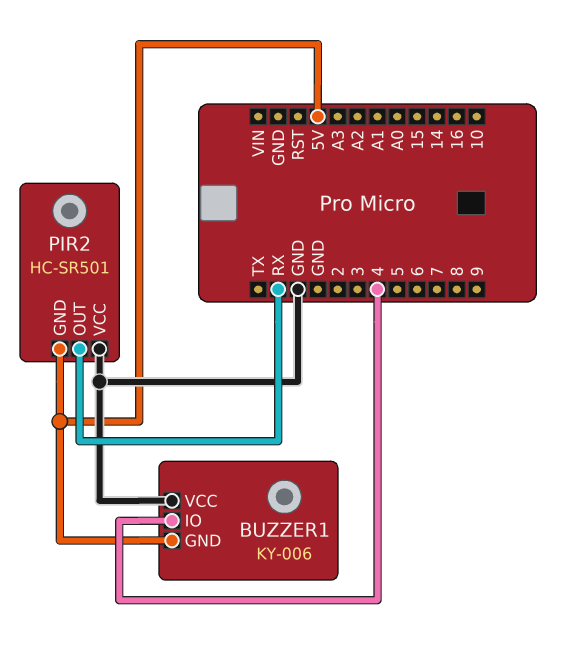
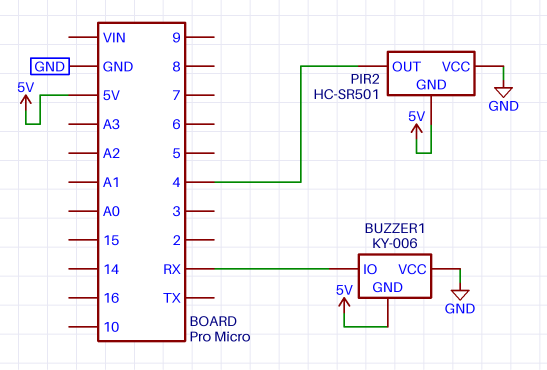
BUZZER1 pin IO: 4 -> RX
PIR2 pin OUT: RX -> 4

